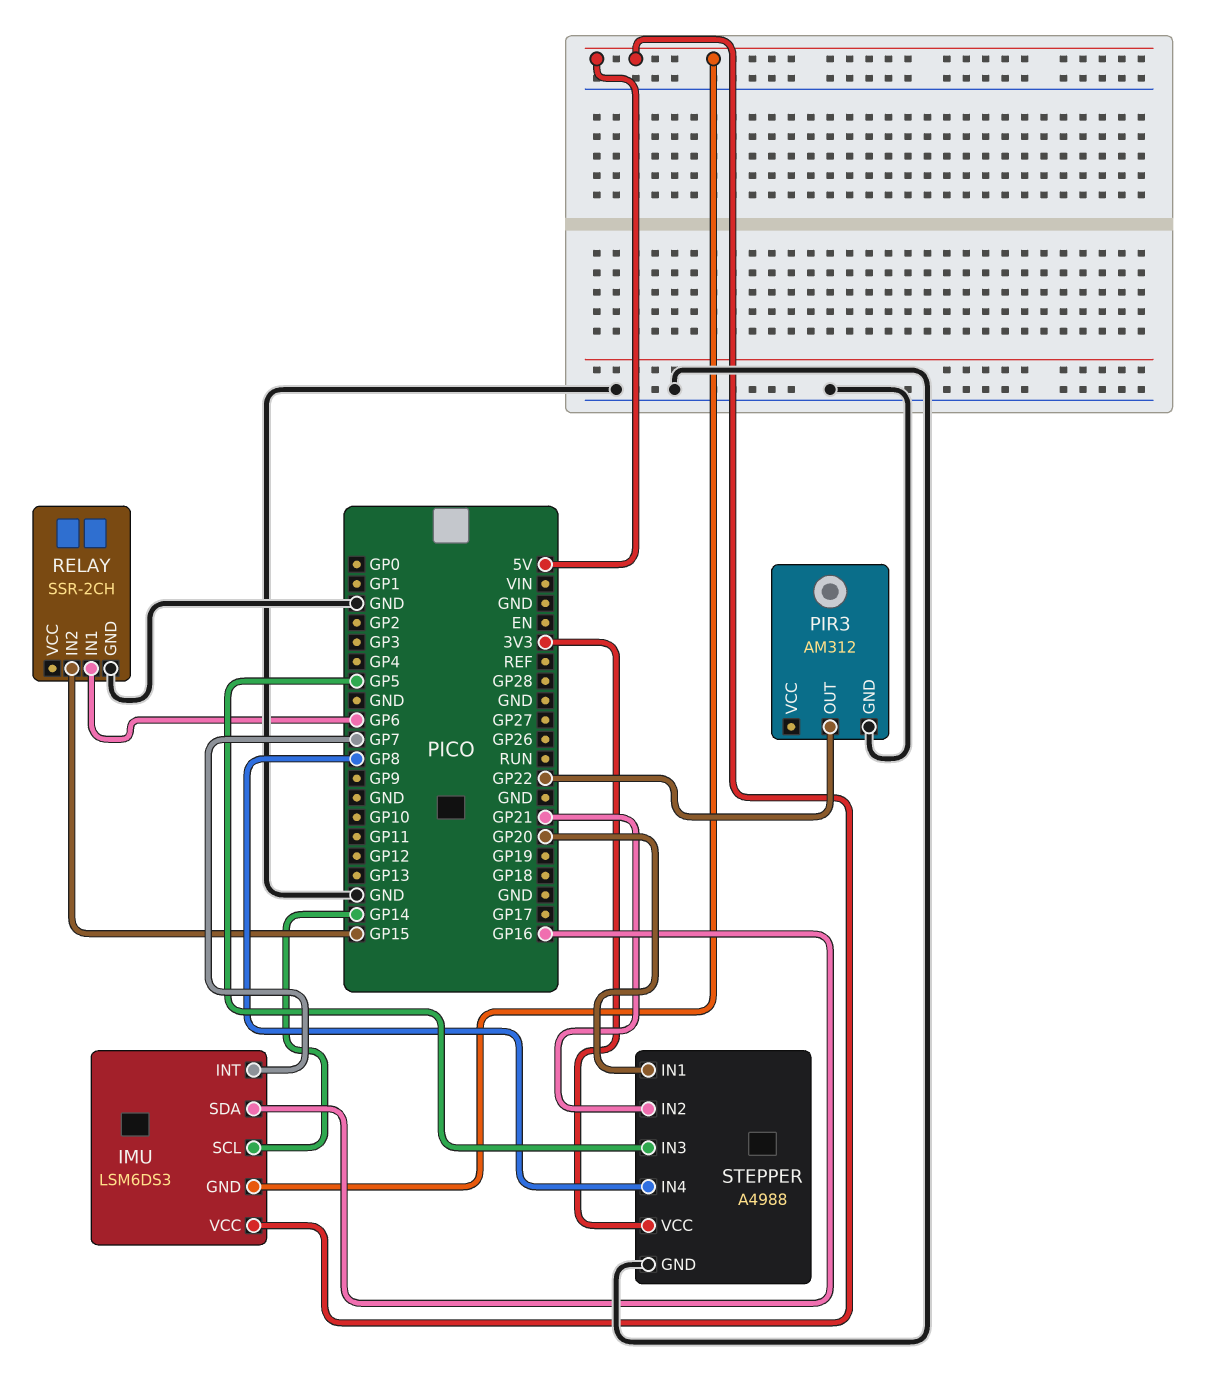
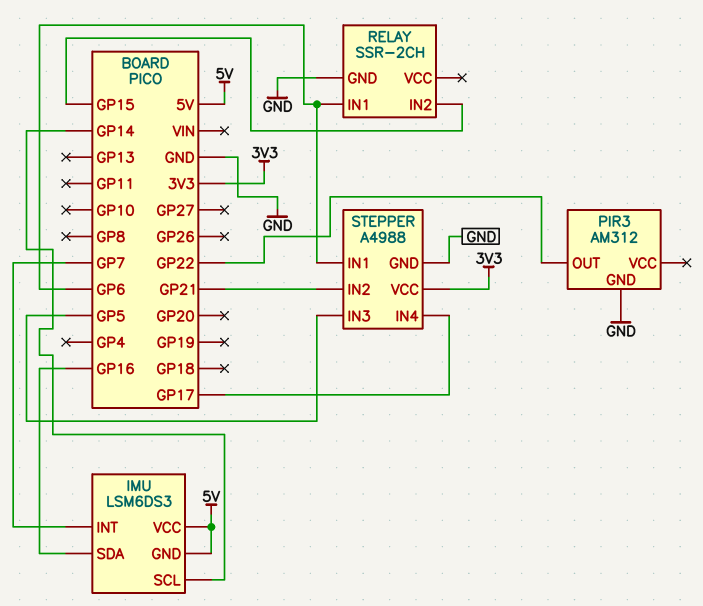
STEPPER pin IN1: GP20 -> GP6
STEPPER pin IN4: GP8 -> GP17

